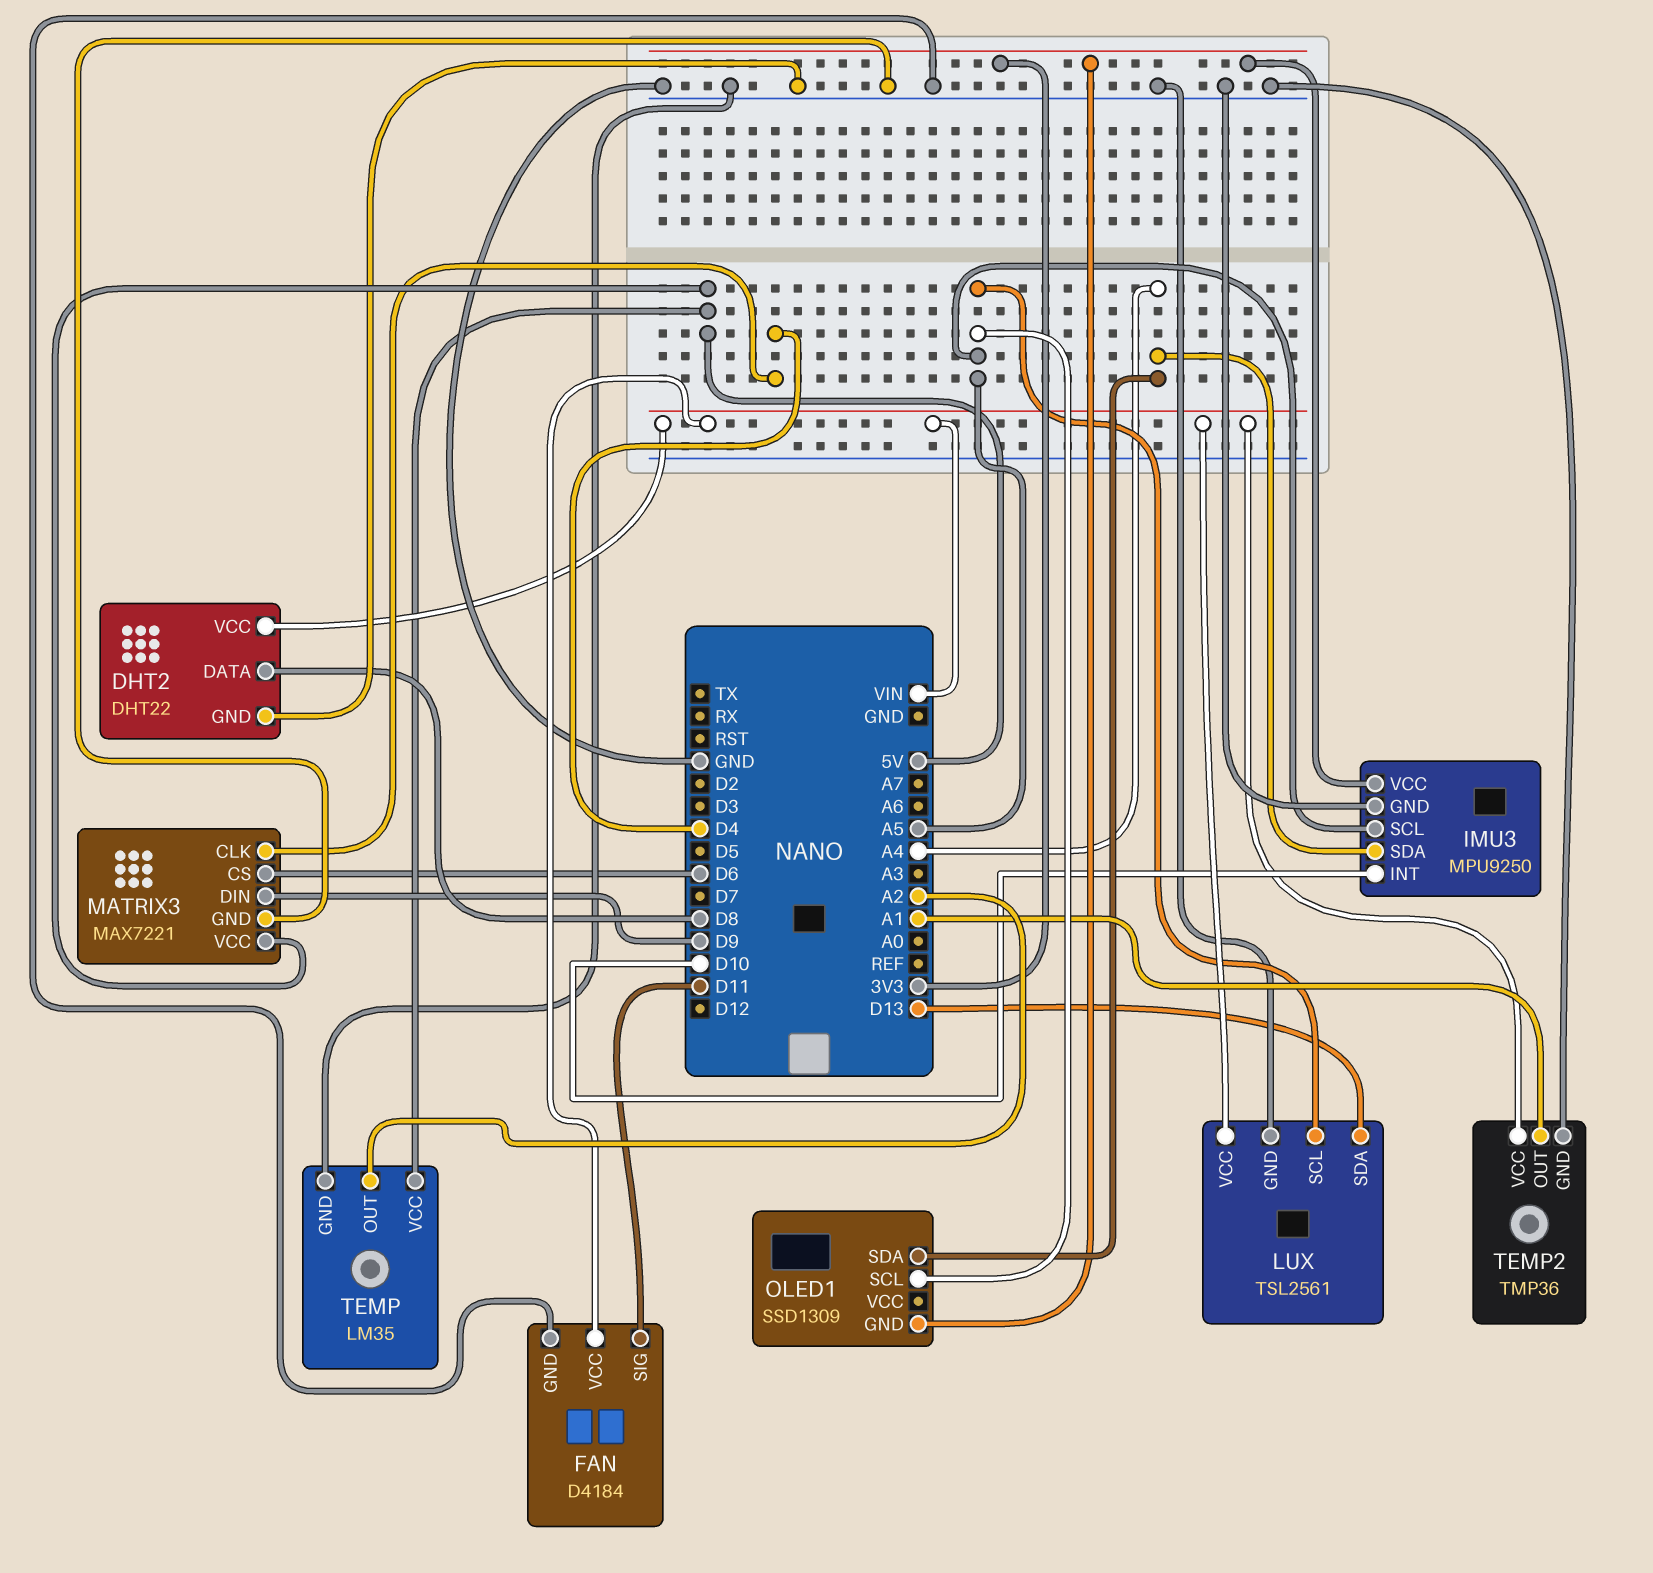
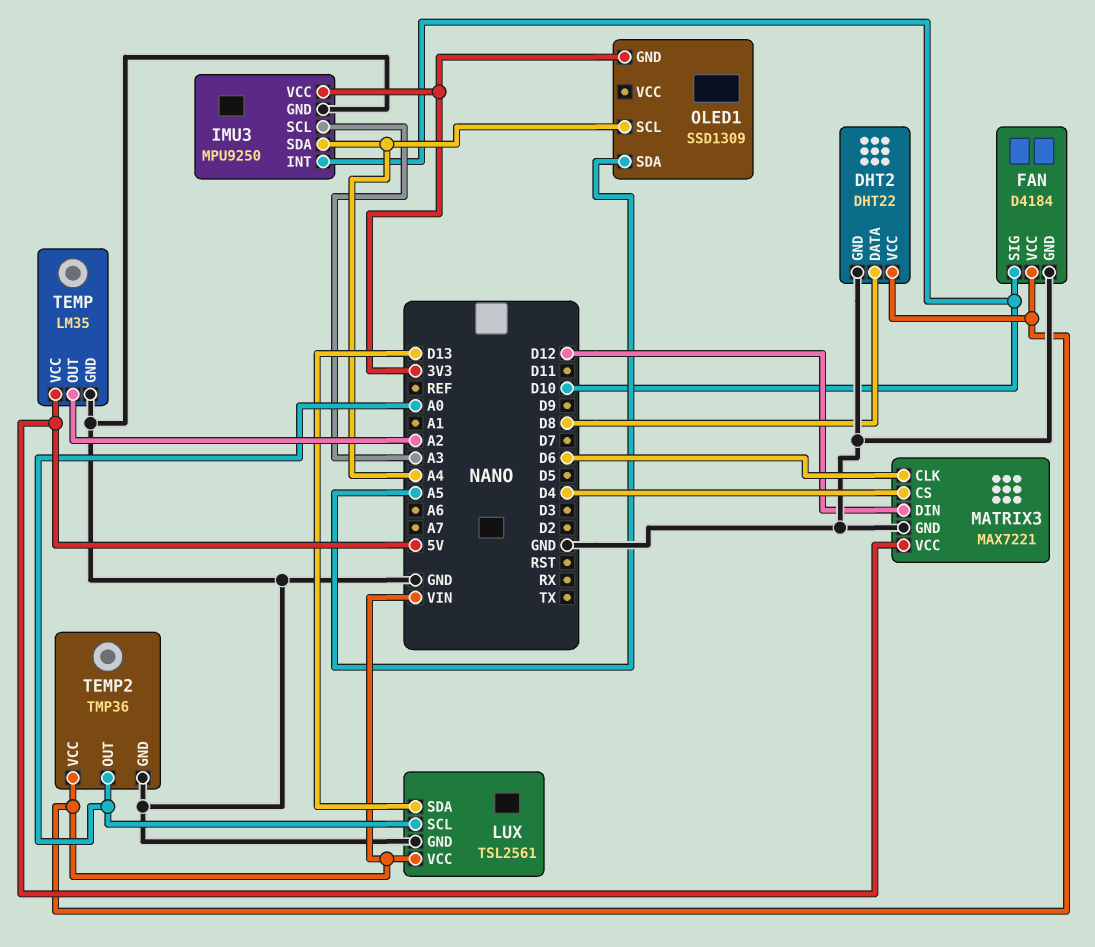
FAN pin SIG: D11 -> D10
IMU3 pin SCL: A5 -> A3
LUX pin SCL: A5 -> A0
MATRIX3 pin CLK: D4 -> D6
MATRIX3 pin CS: D6 -> D4
MATRIX3 pin DIN: D9 -> D12
OLED1 pin SCL: A5 -> A4
OLED1 pin SDA: A4 -> A5
TEMP2 pin OUT: A1 -> A0

